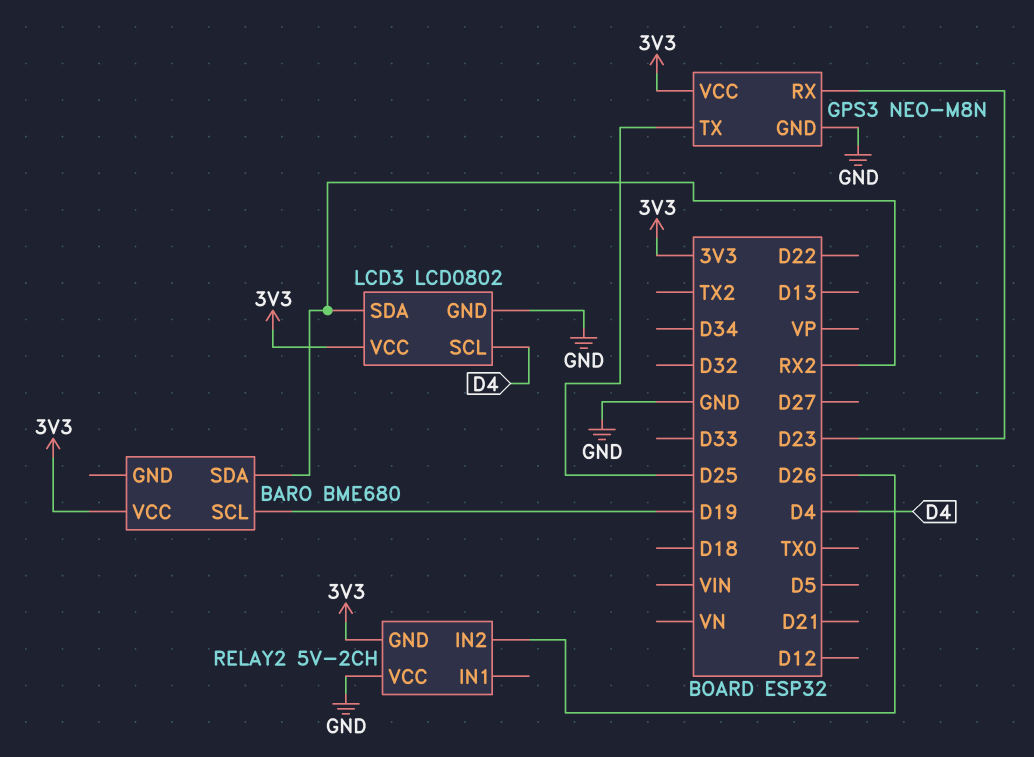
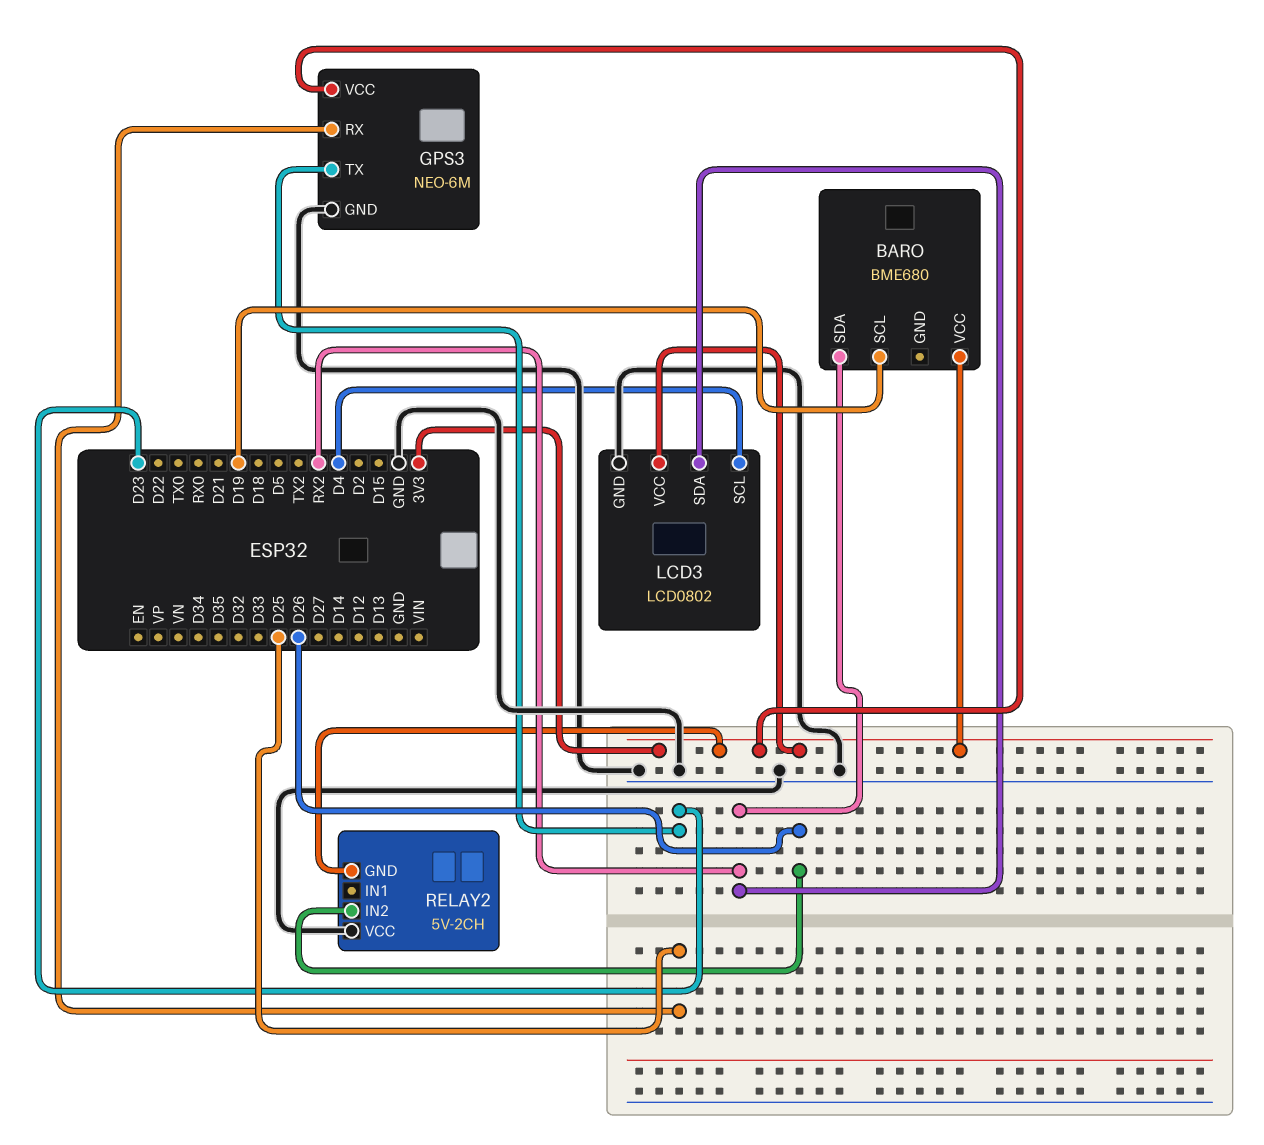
GPS3: NEO-M8N -> NEO-6M
GPS3 pin RX: D23 -> D25
GPS3 pin TX: D25 -> D23

